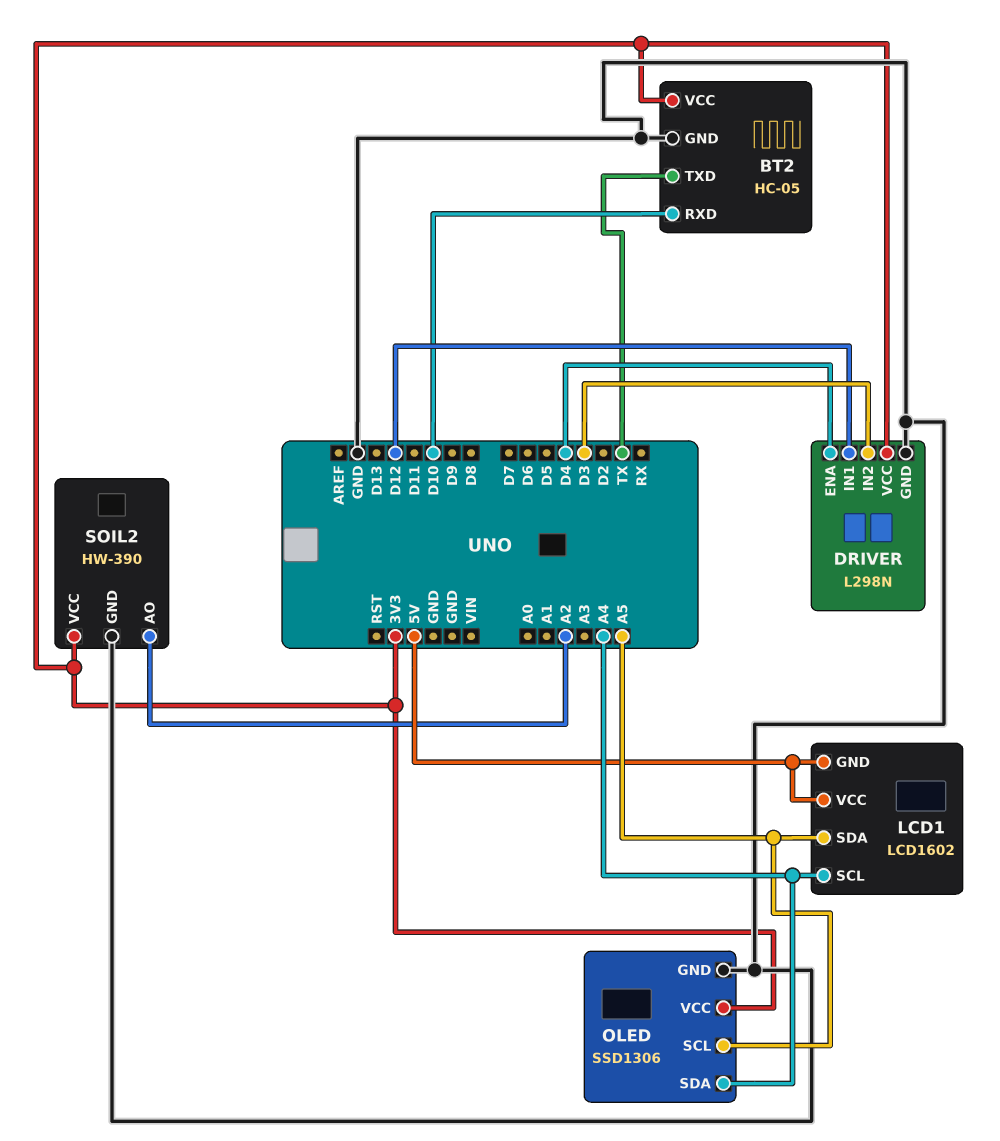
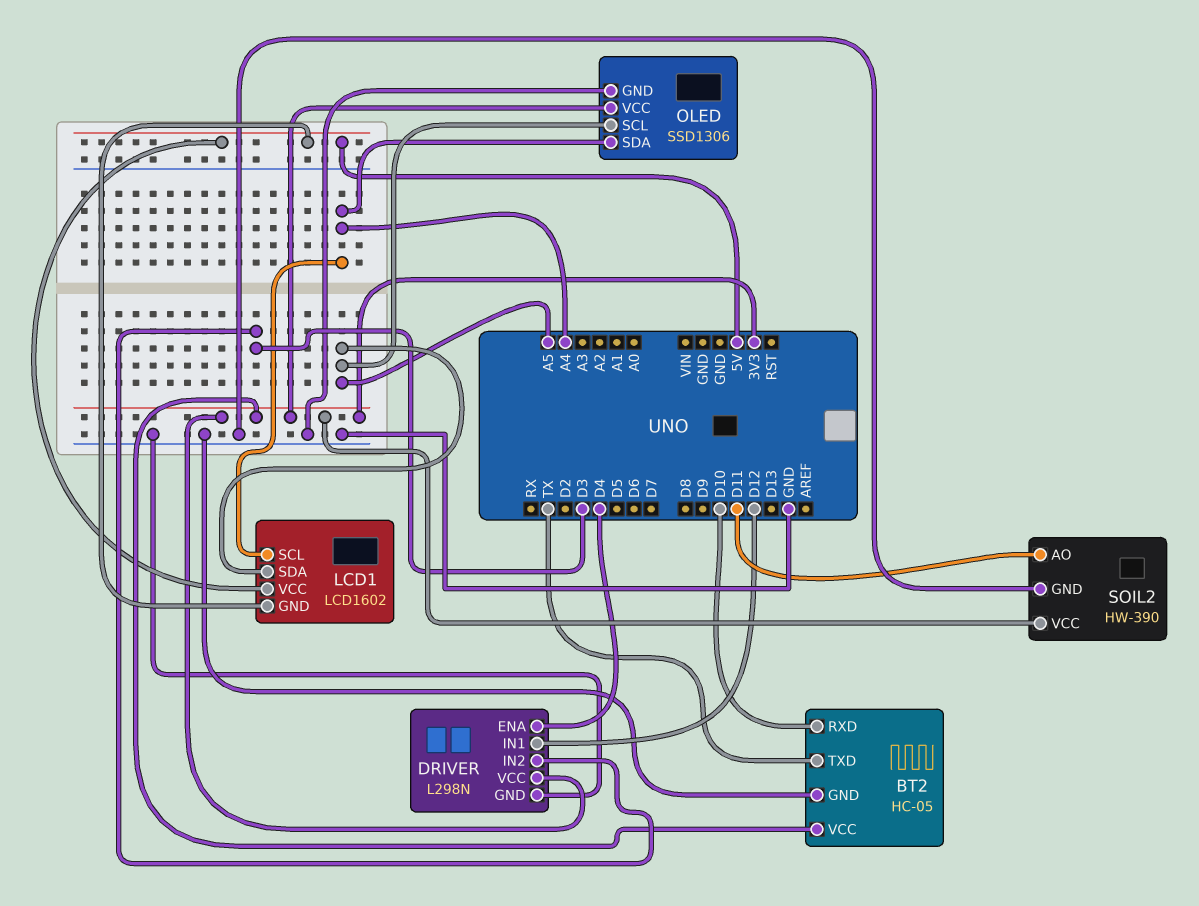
SOIL2 pin AO: A2 -> D11

